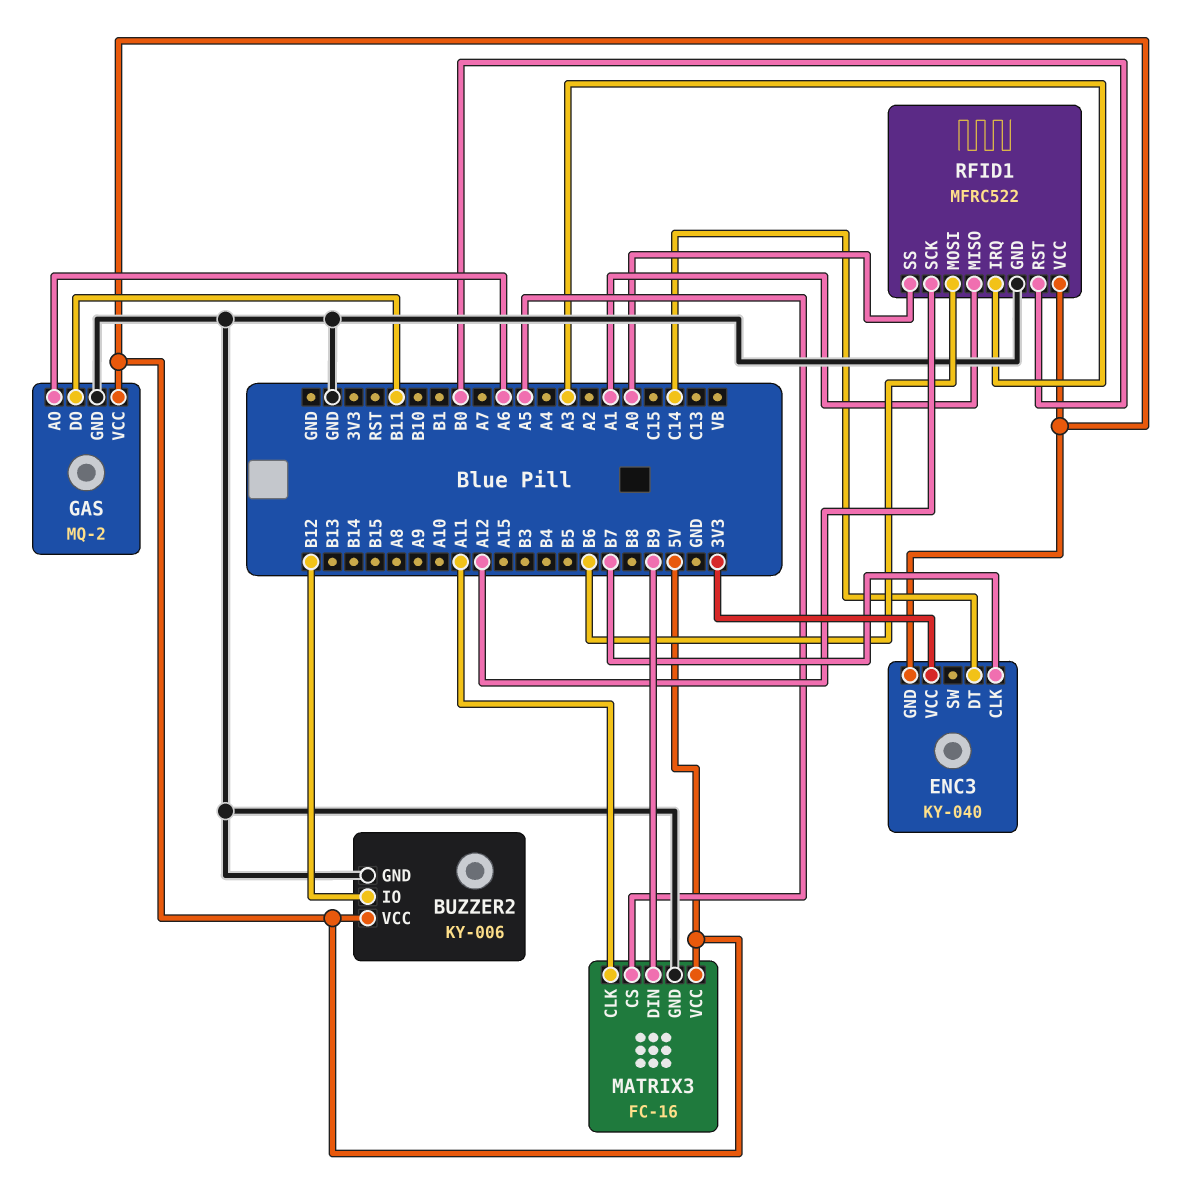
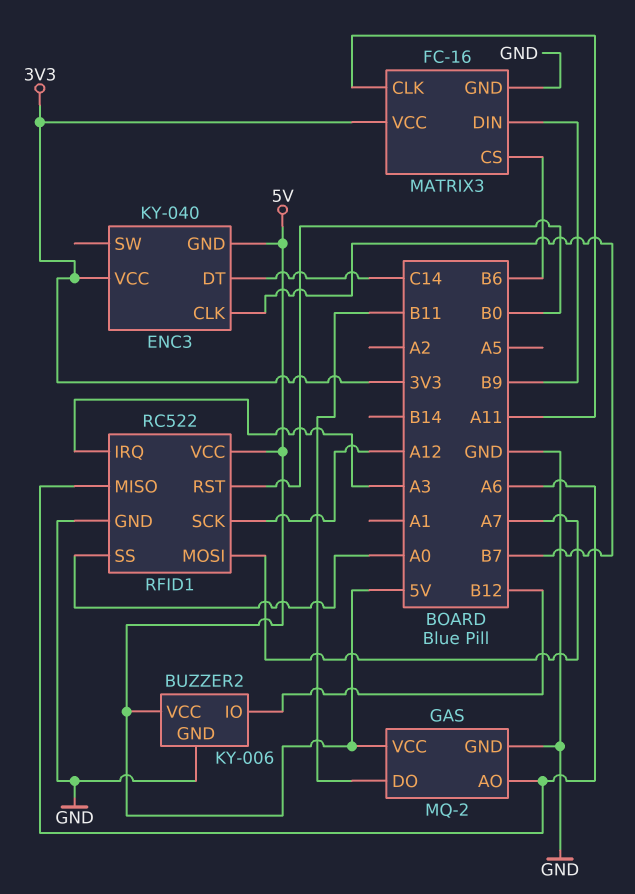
MATRIX3 pin CS: A5 -> B6
MATRIX3 pin VCC: 5V -> 3V3
RFID1: MFRC522 -> RC522
RFID1 pin MISO: A1 -> A6
RFID1 pin MOSI: B6 -> A7

